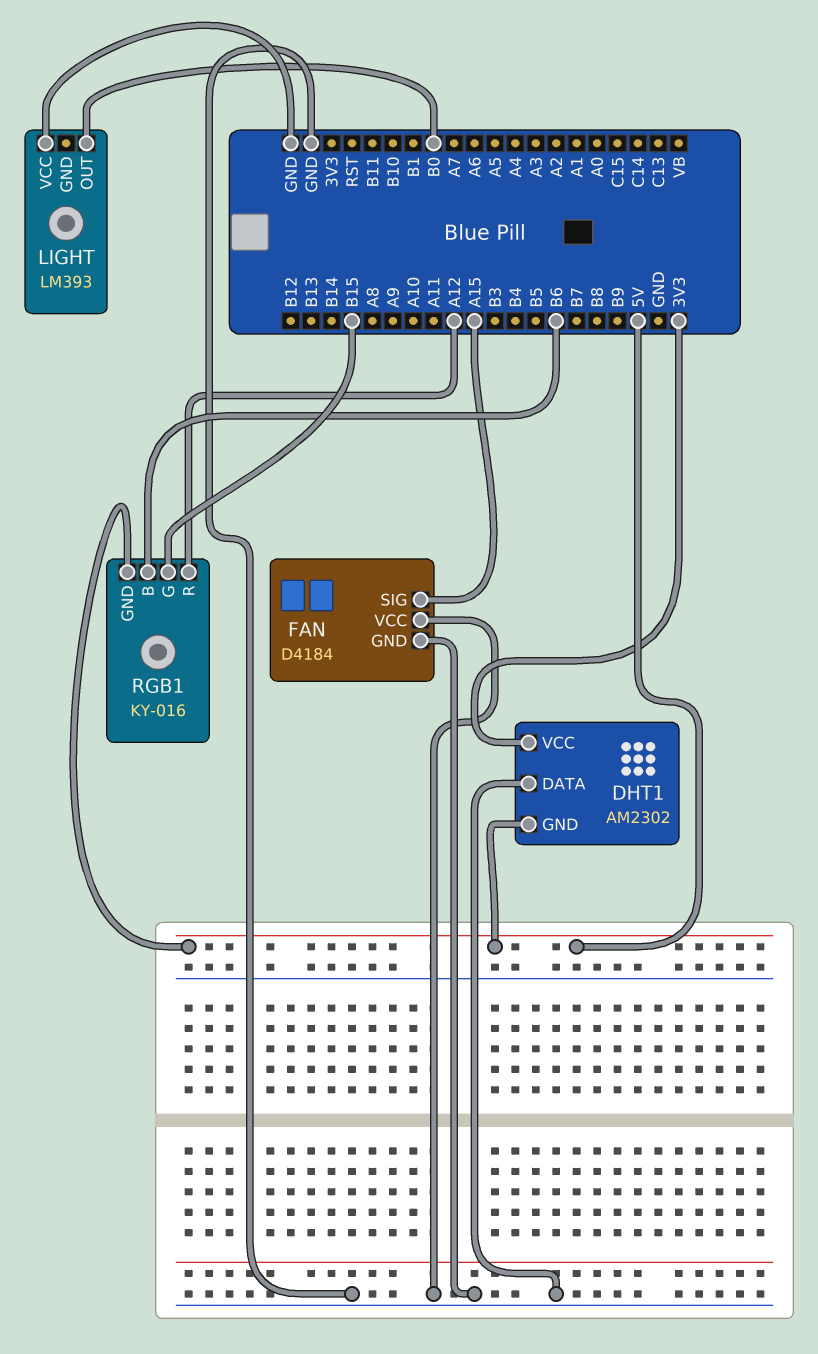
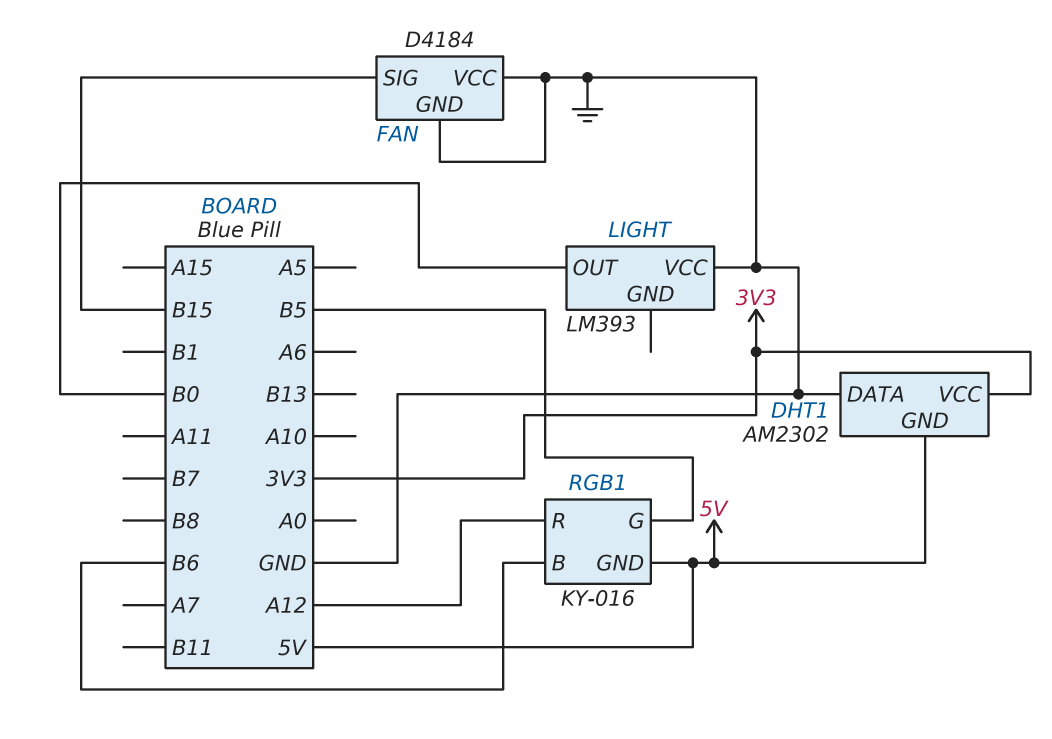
FAN pin SIG: A15 -> B15
RGB1 pin G: B15 -> B5

